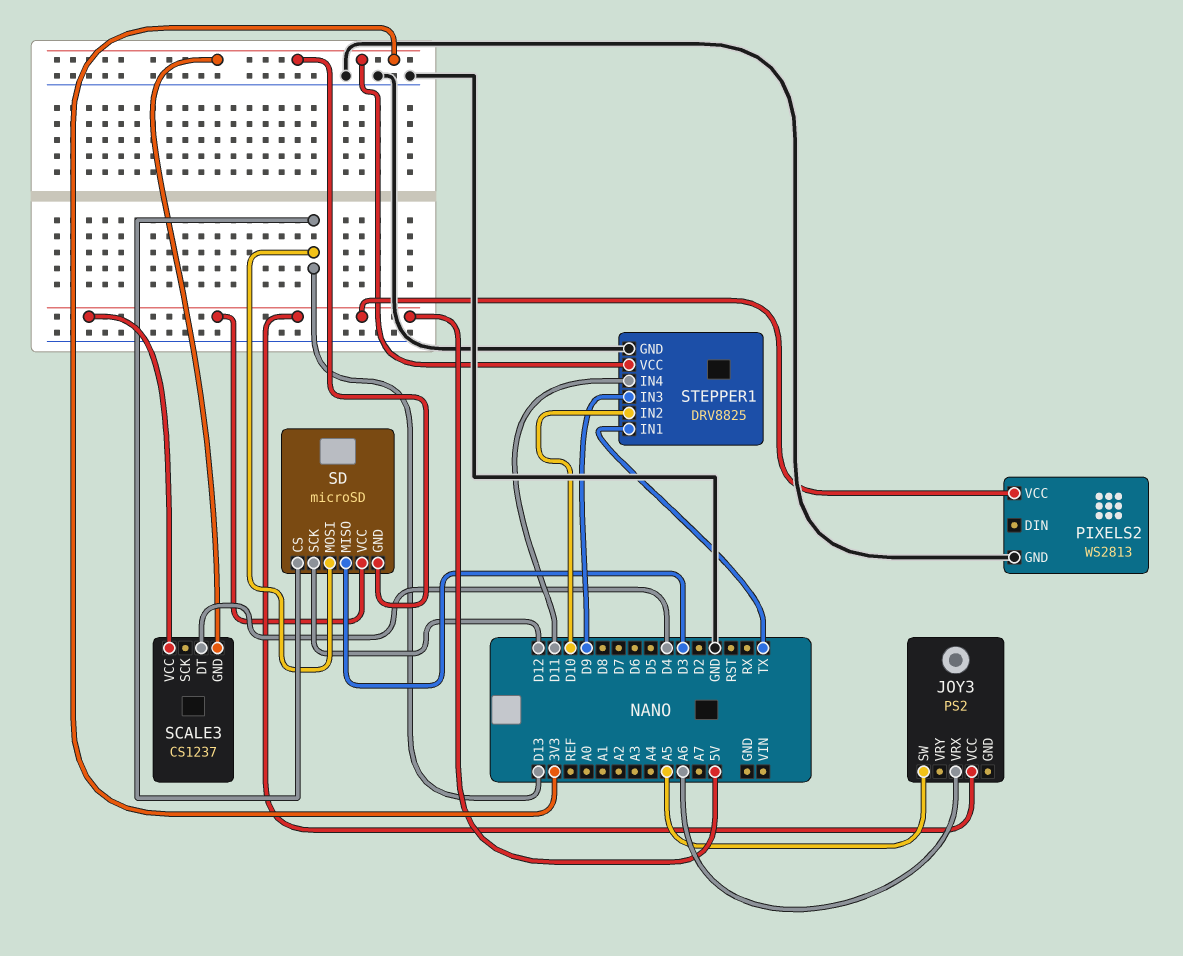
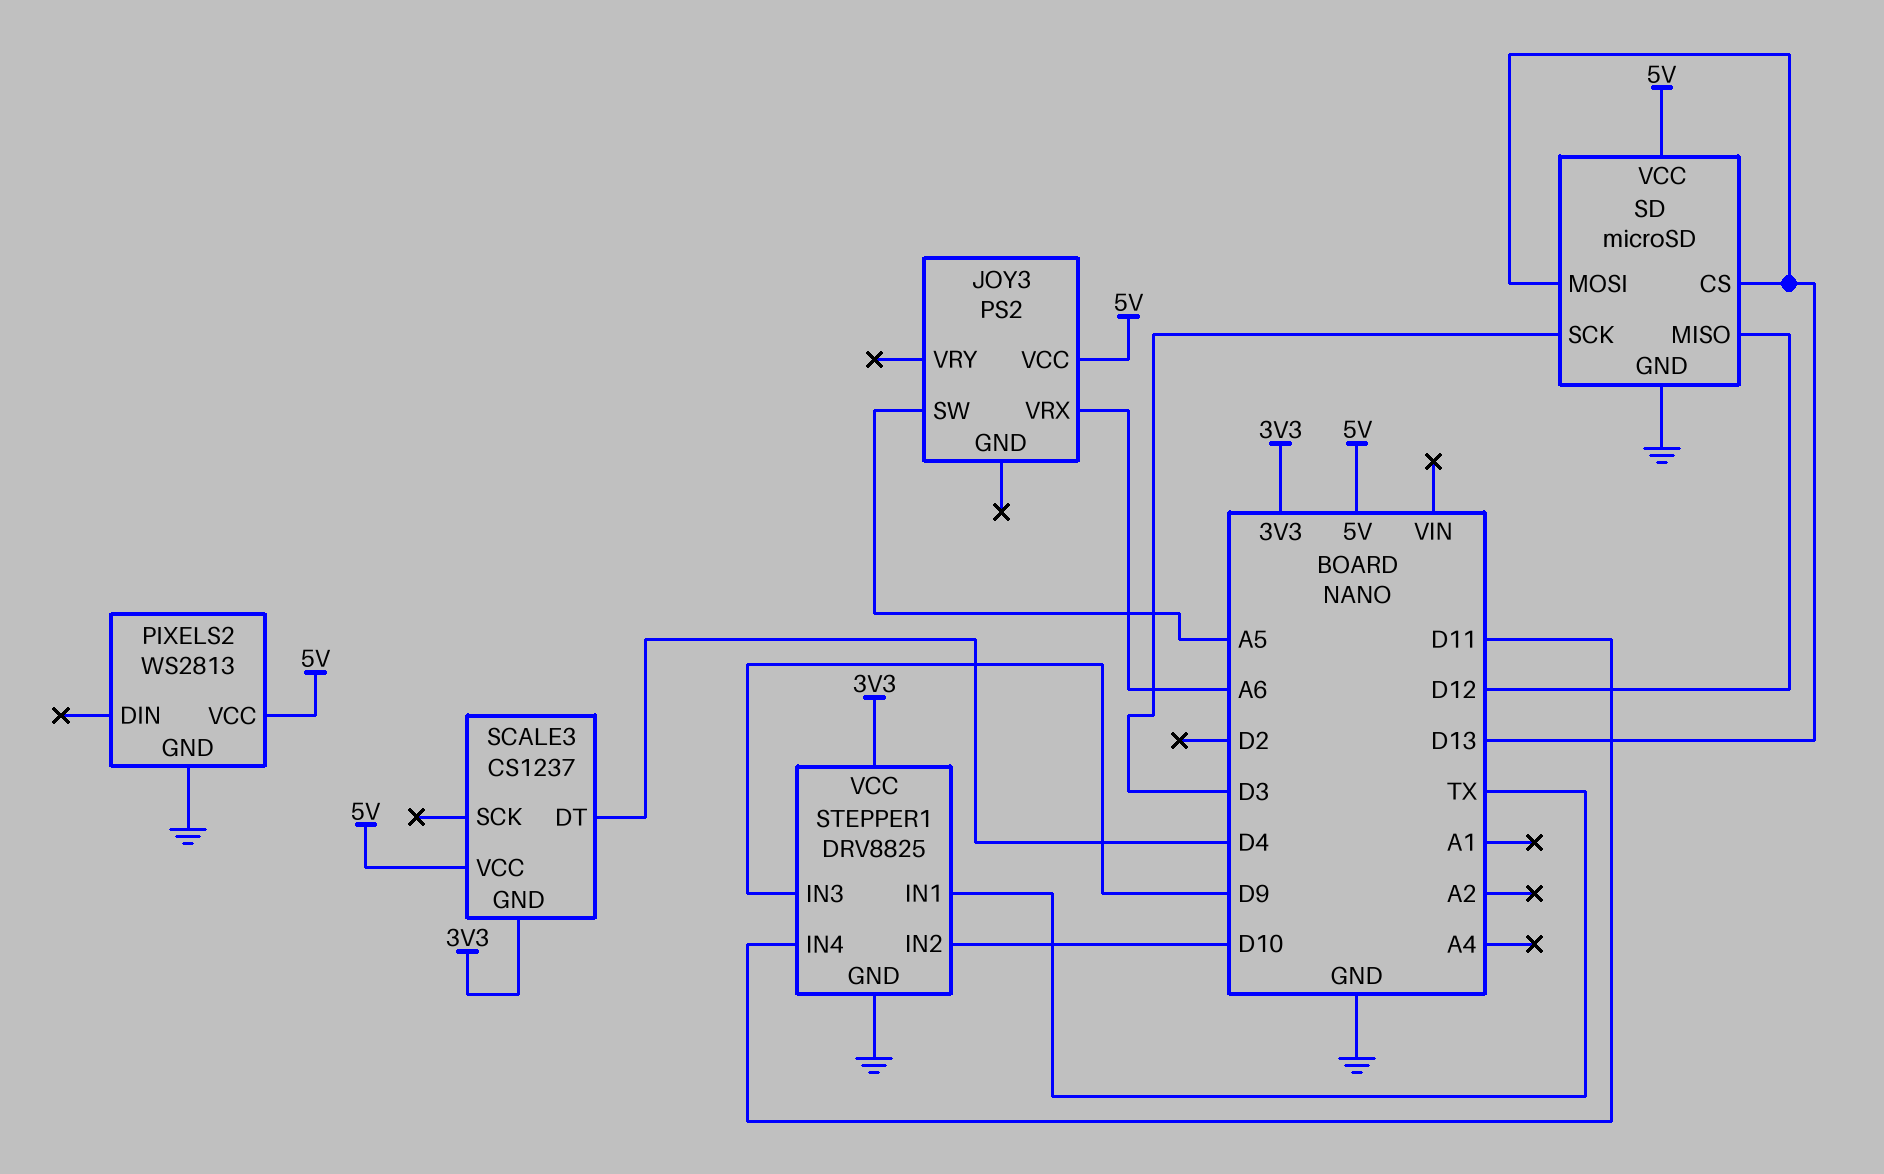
SD pin GND: 3V3 -> GND
SD pin MISO: D3 -> D12
SD pin SCK: D12 -> D3

